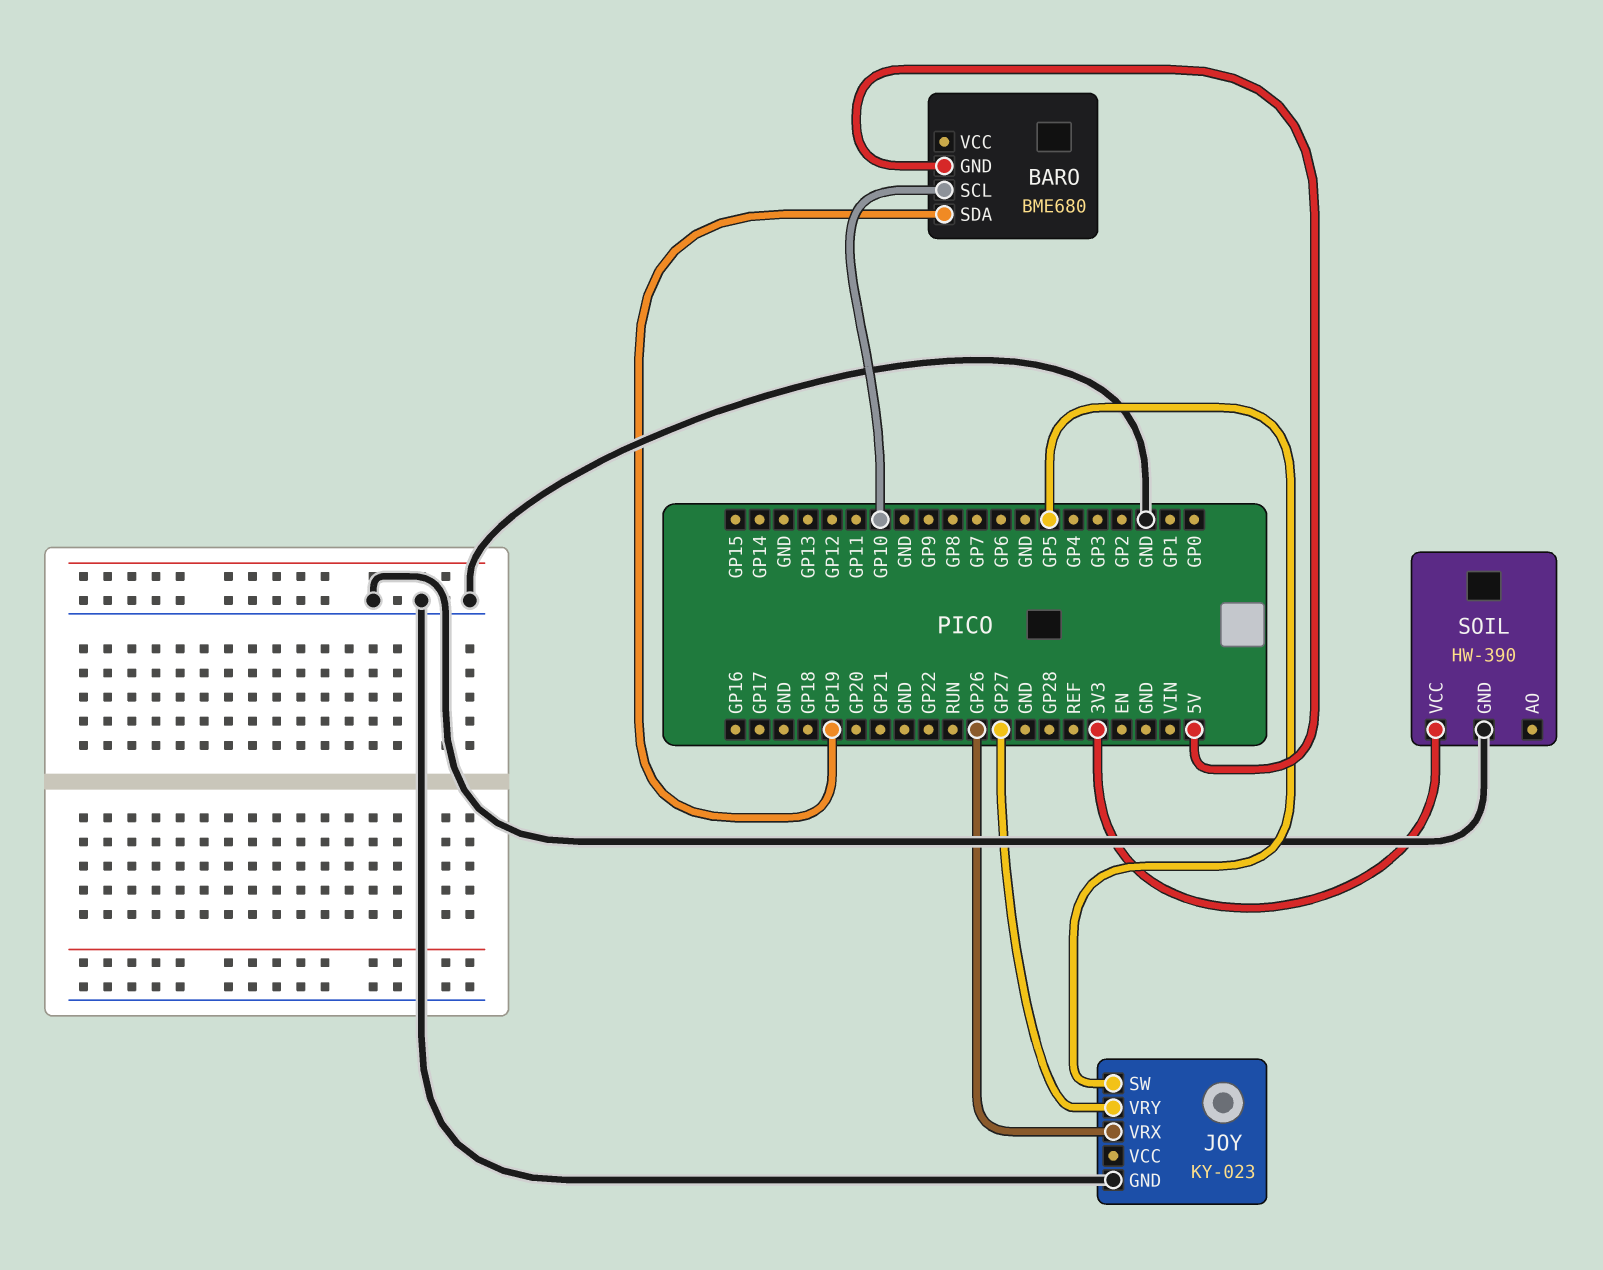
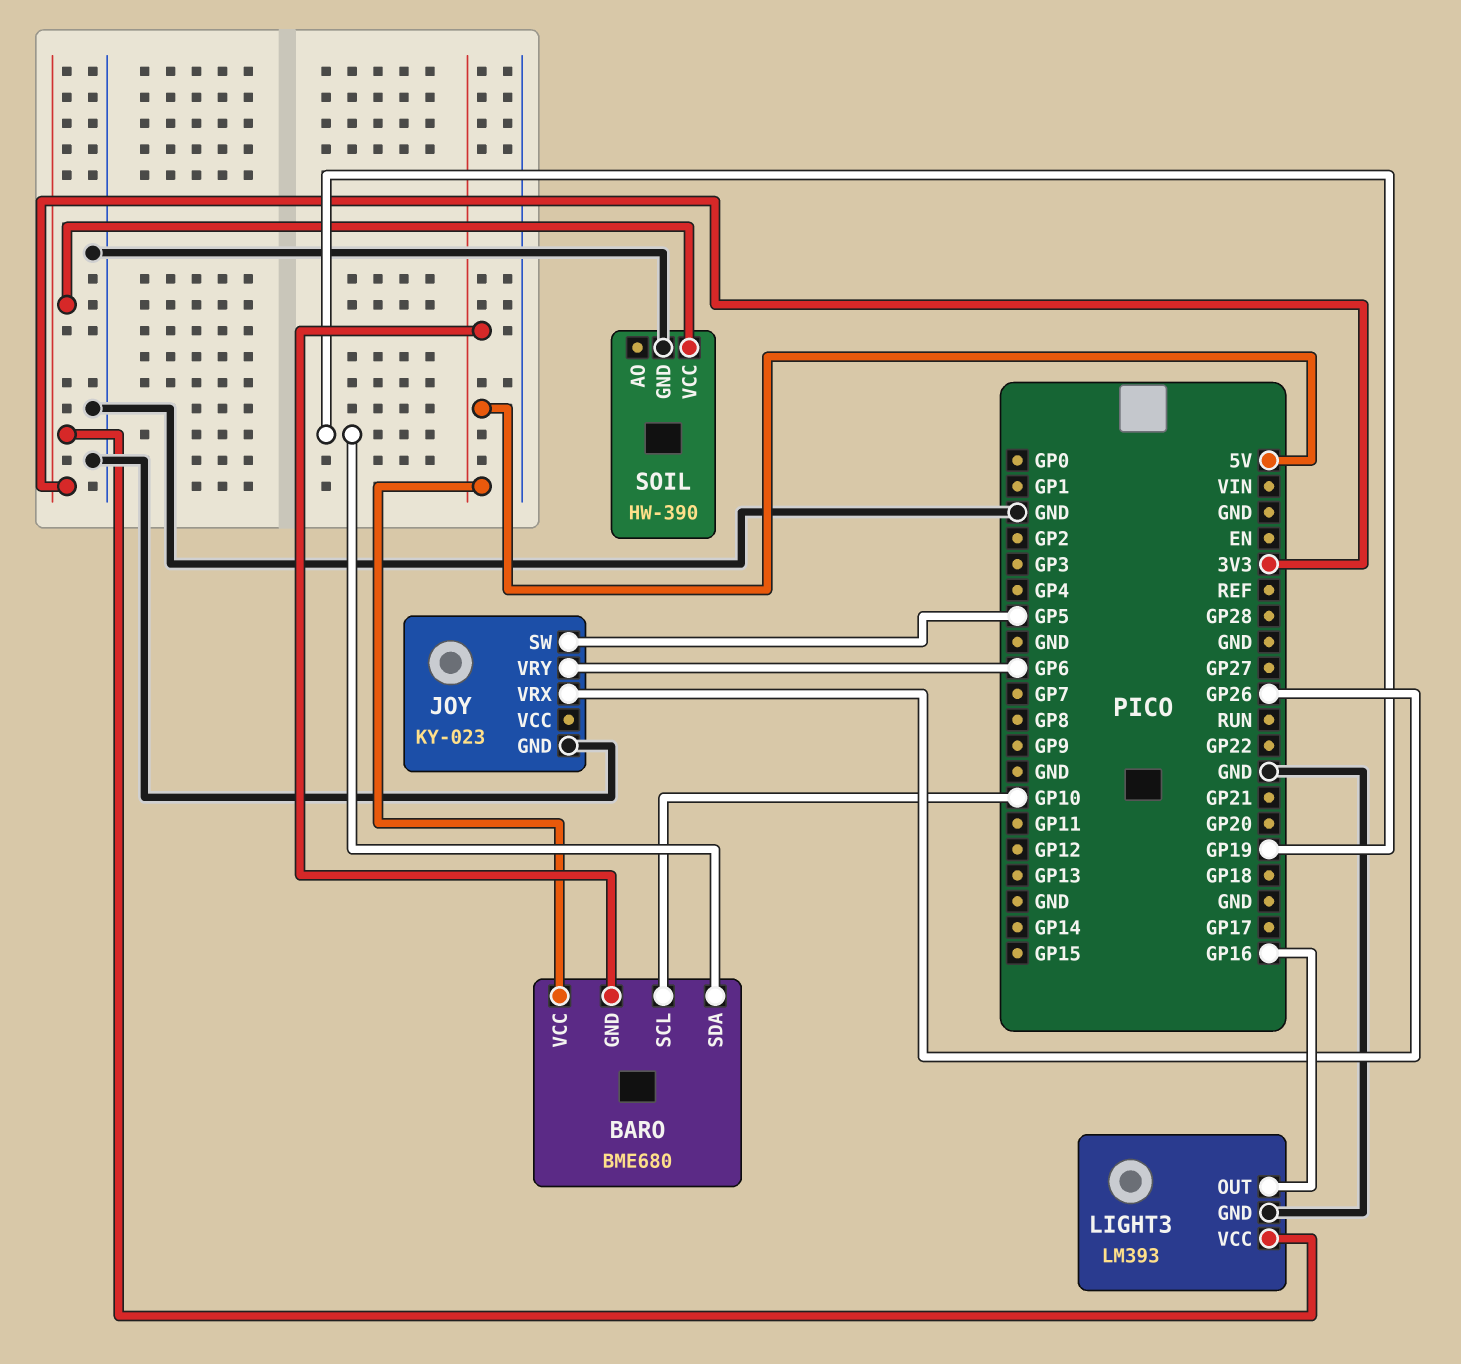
BARO pin VCC: none -> 5V
JOY pin VRY: GP27 -> GP6
LIGHT3: none -> LM393
LIGHT3 pin GND: none -> GND
LIGHT3 pin OUT: none -> GP16
LIGHT3 pin VCC: none -> 3V3

